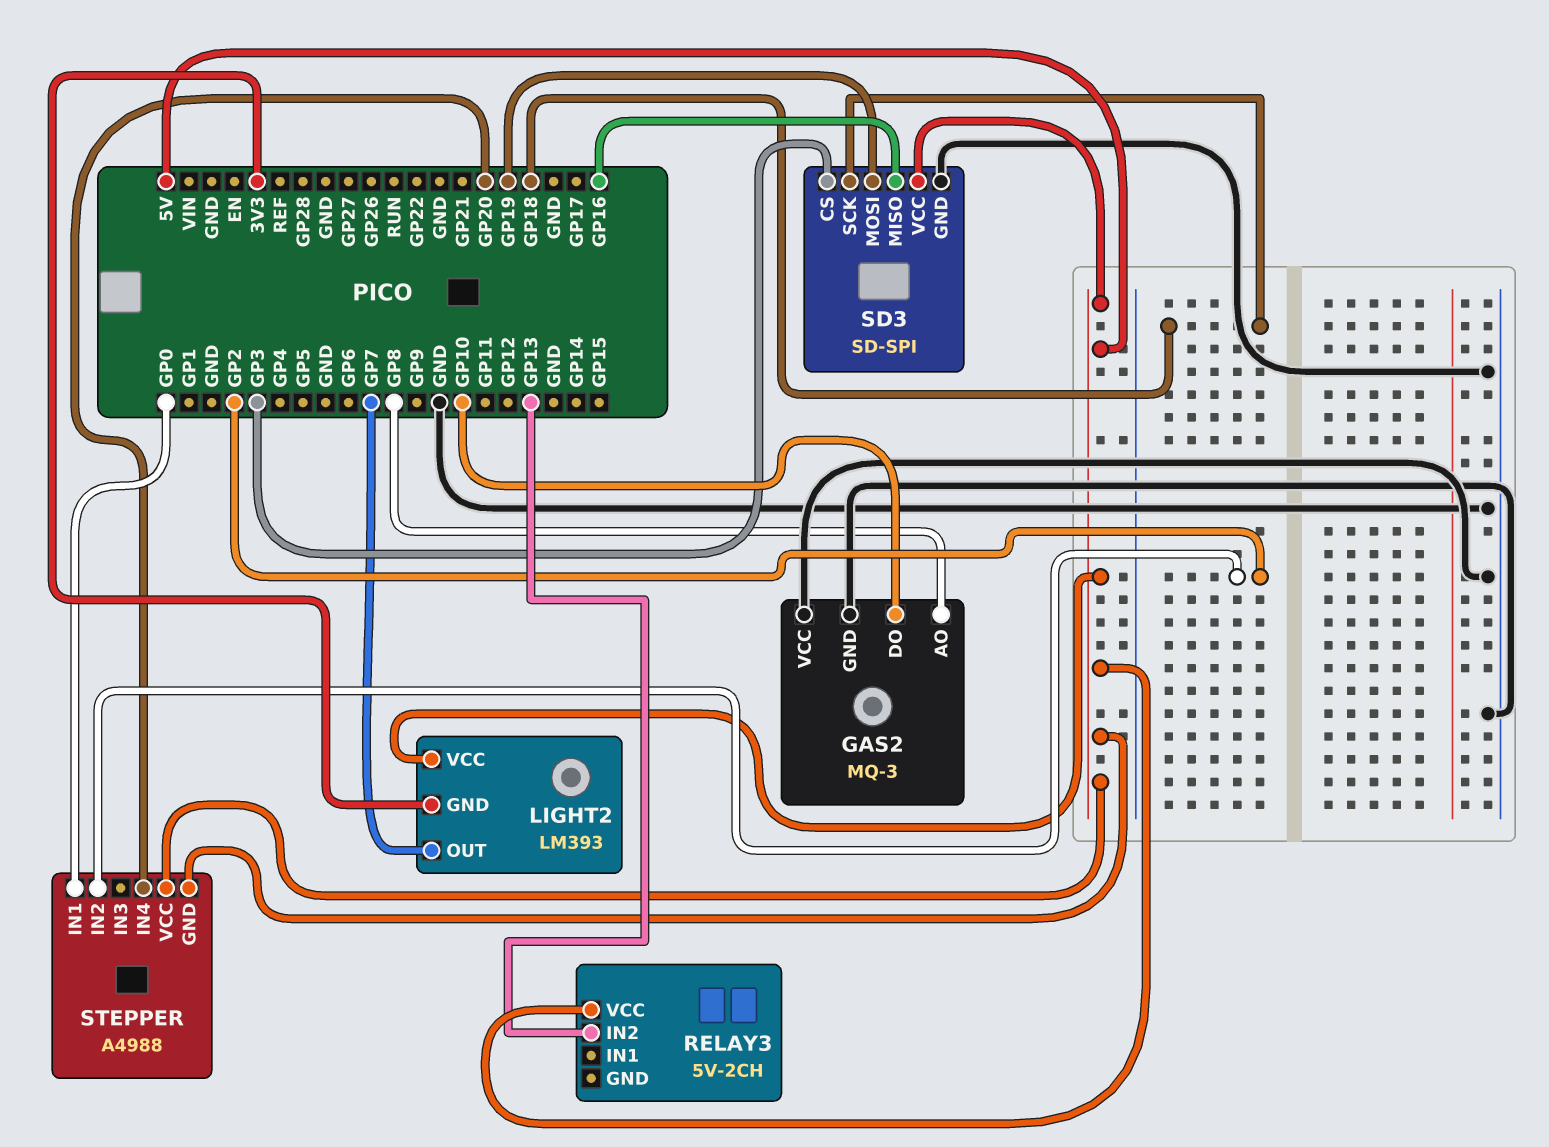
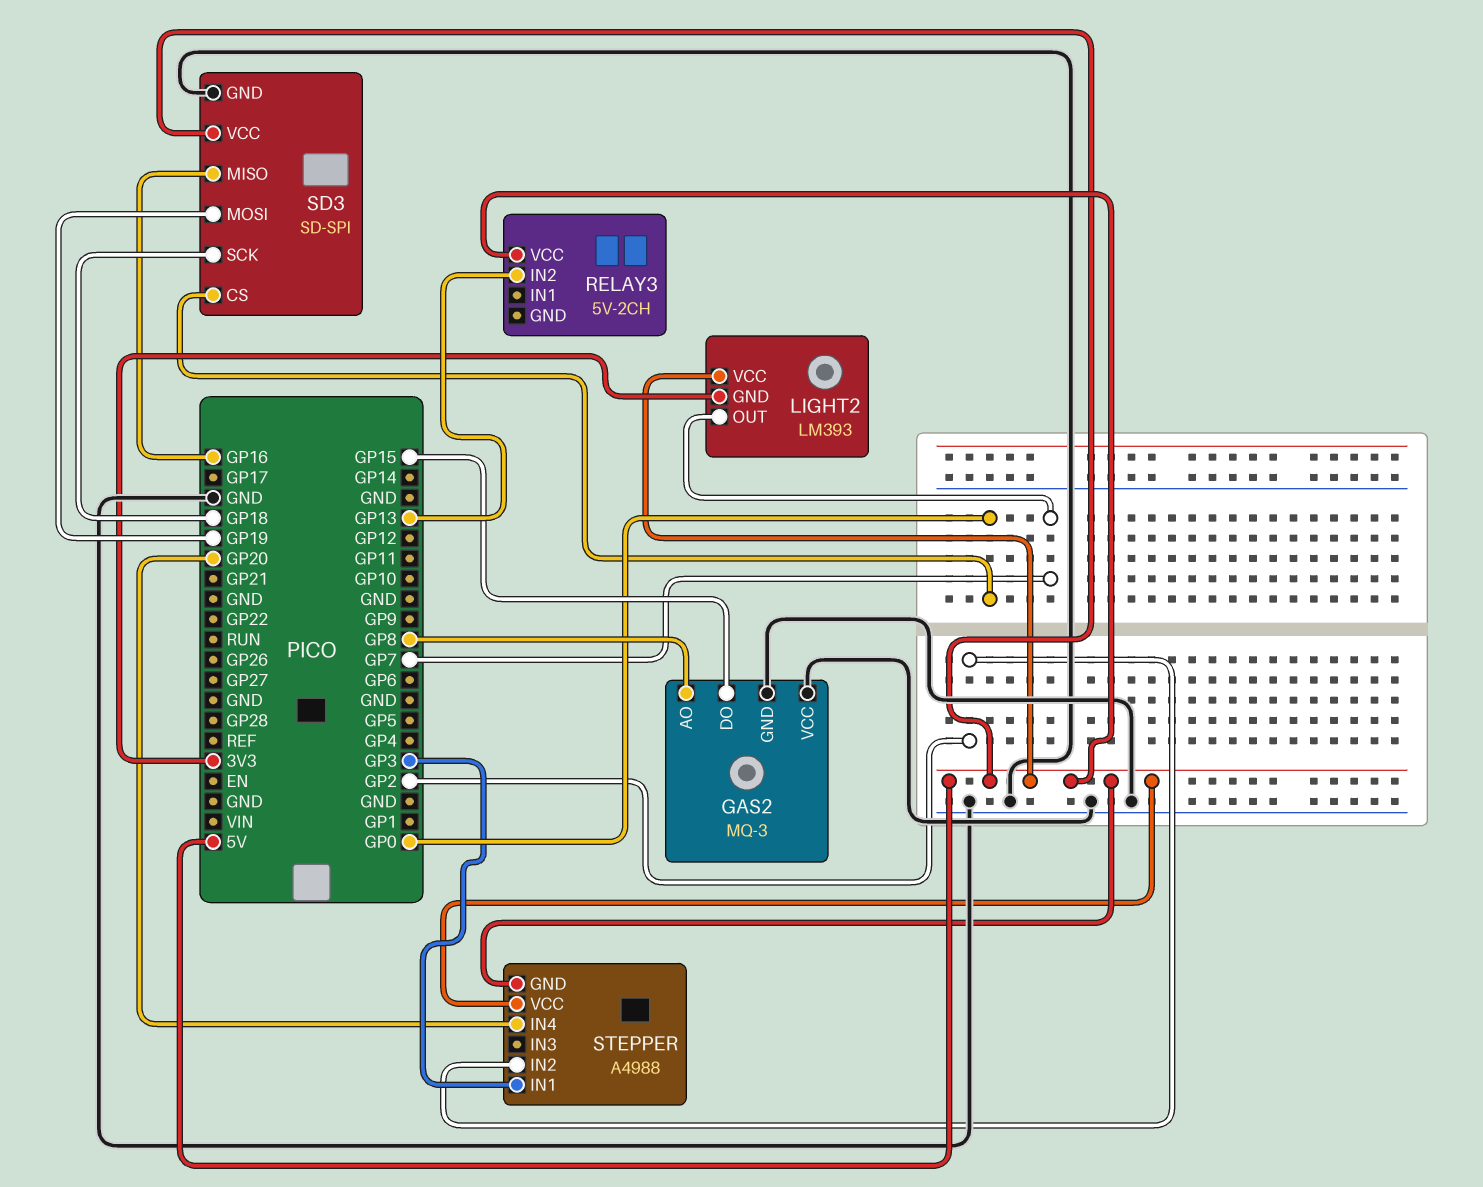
GAS2 pin DO: GP10 -> GP15
SD3 pin CS: GP3 -> GP0
STEPPER pin IN1: GP0 -> GP3

